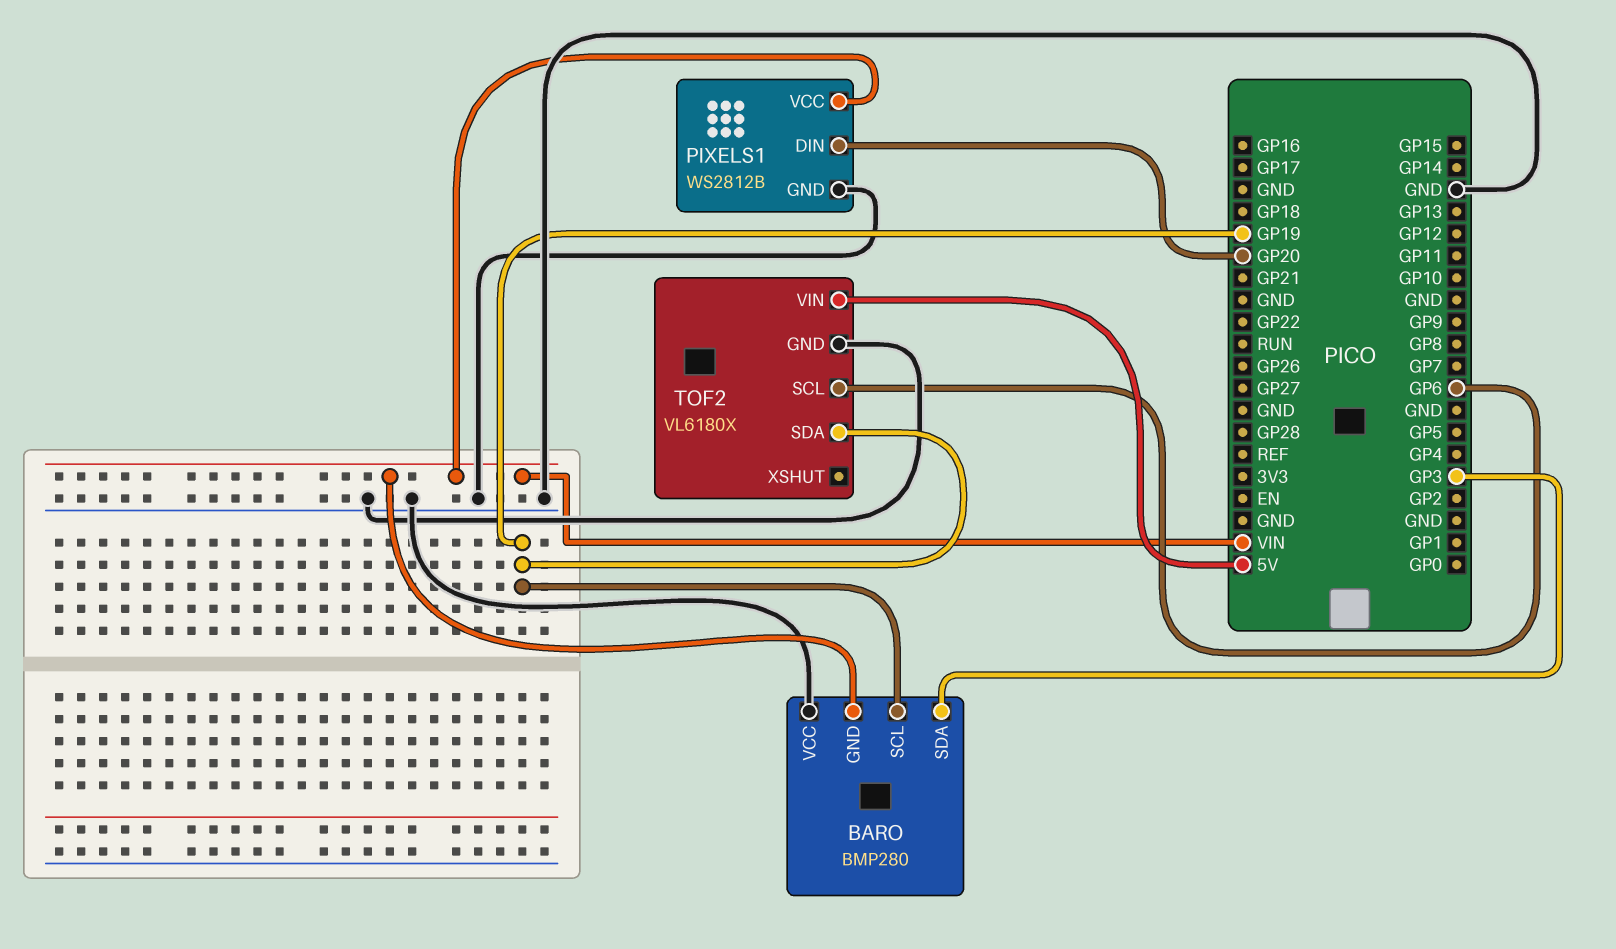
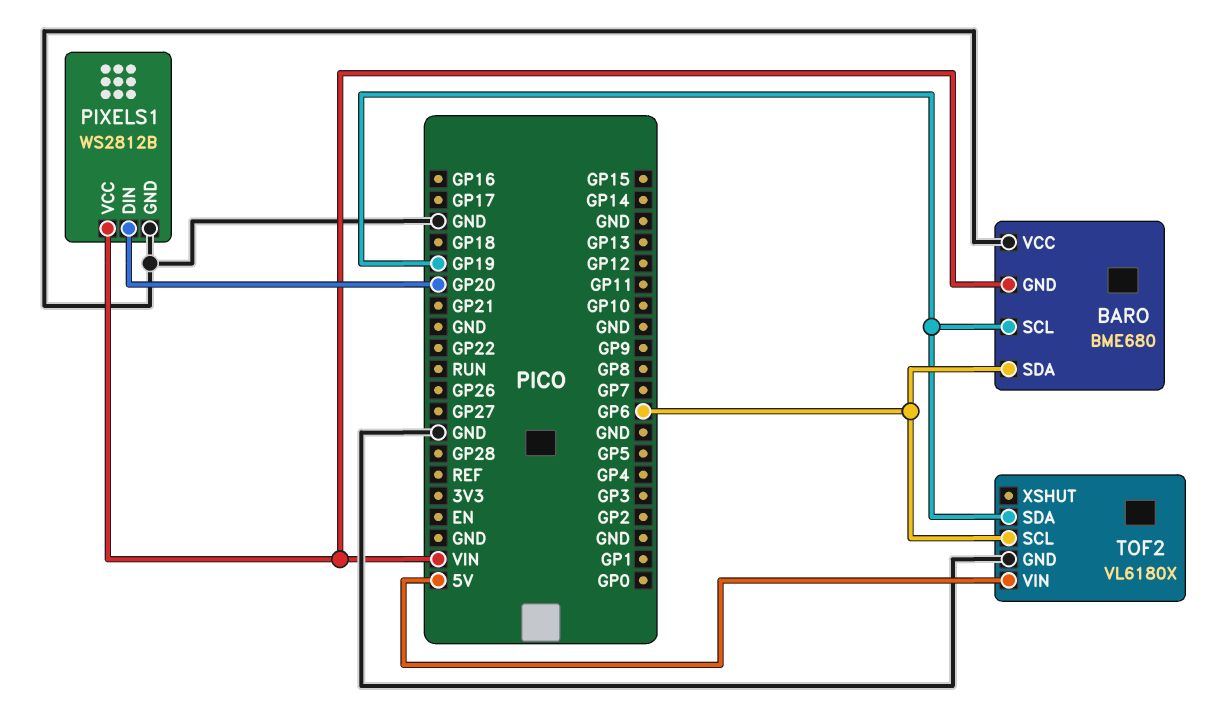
BARO: BMP280 -> BME680
BARO pin SDA: GP3 -> GP6

